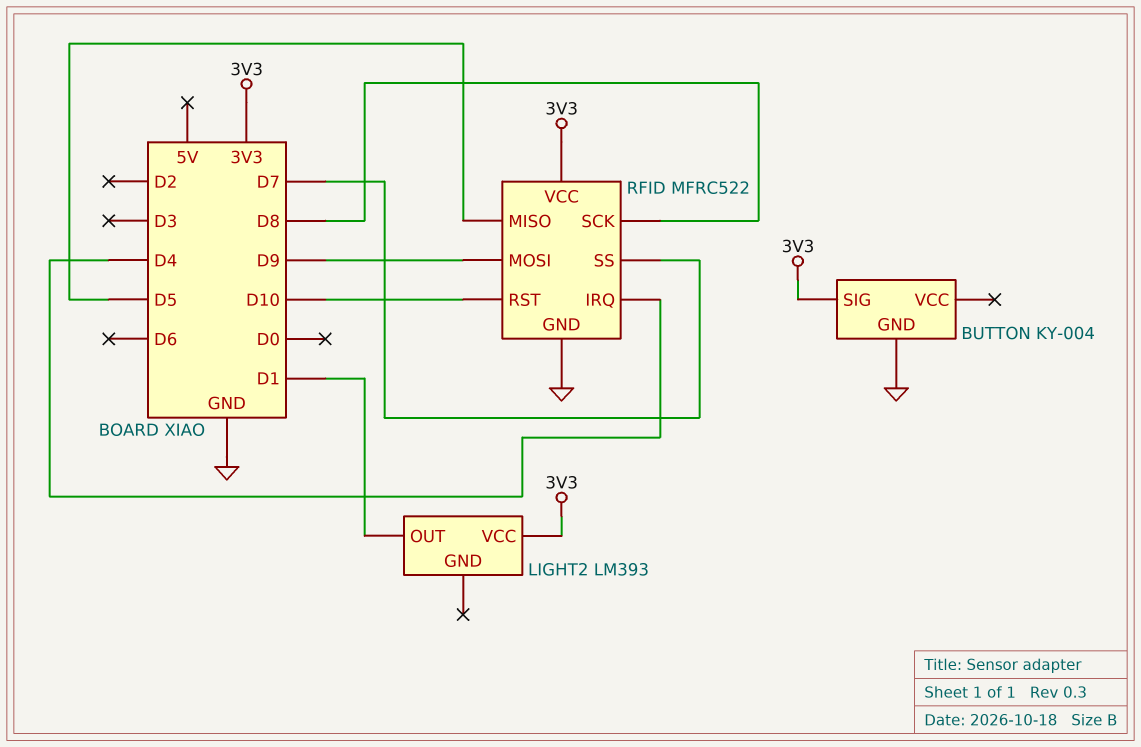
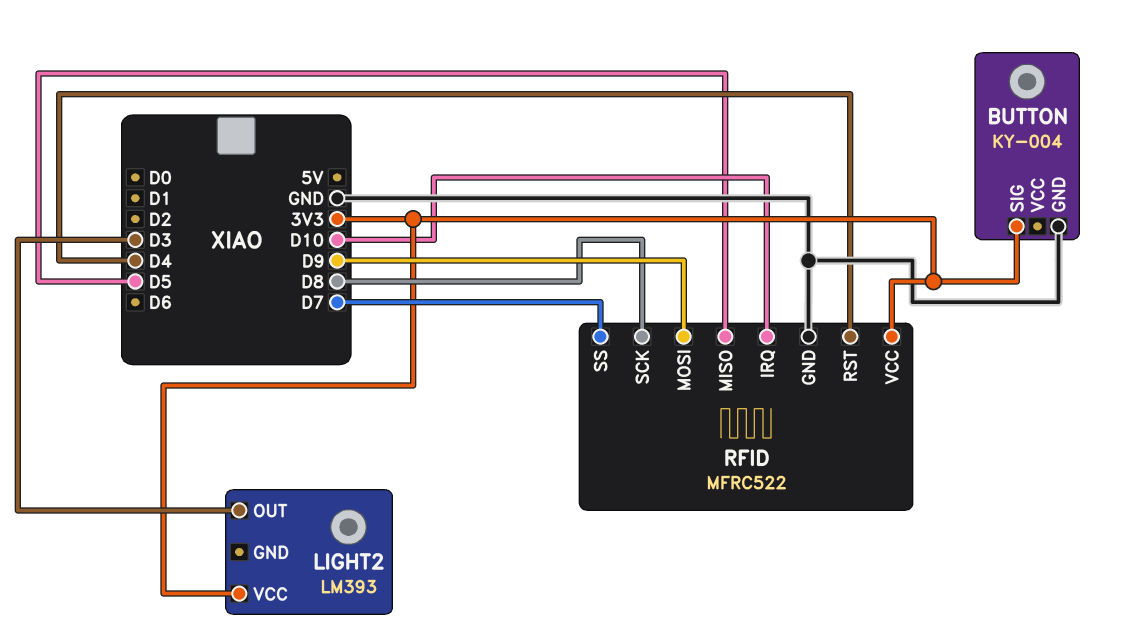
LIGHT2 pin OUT: D1 -> D3
RFID pin IRQ: D4 -> D10
RFID pin RST: D10 -> D4

